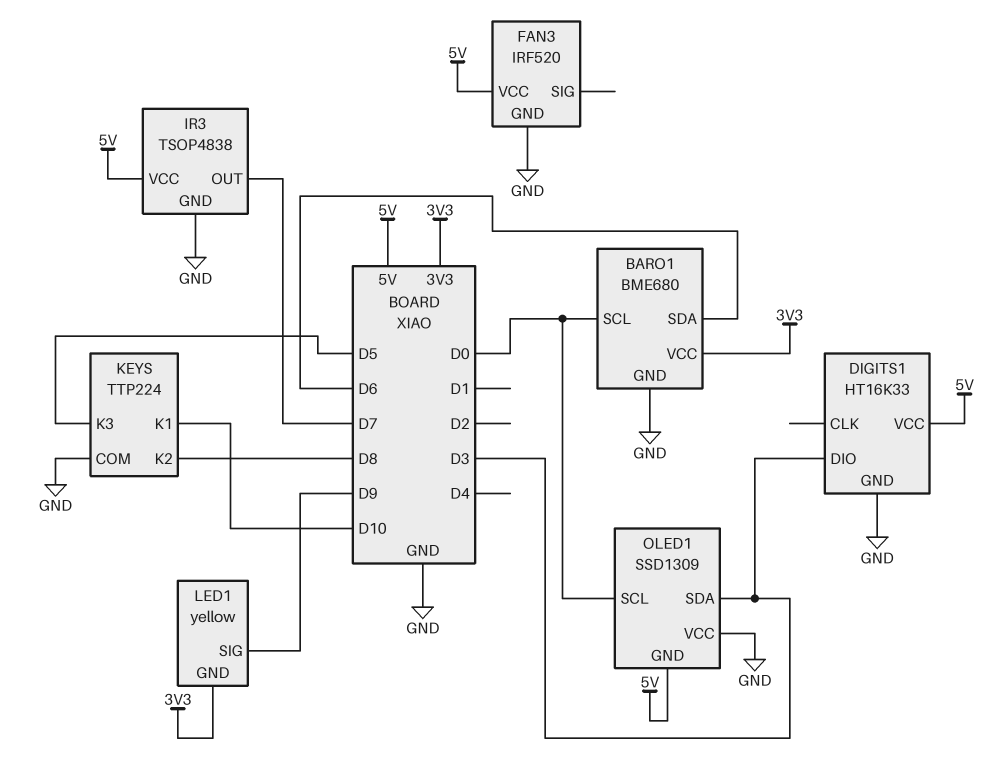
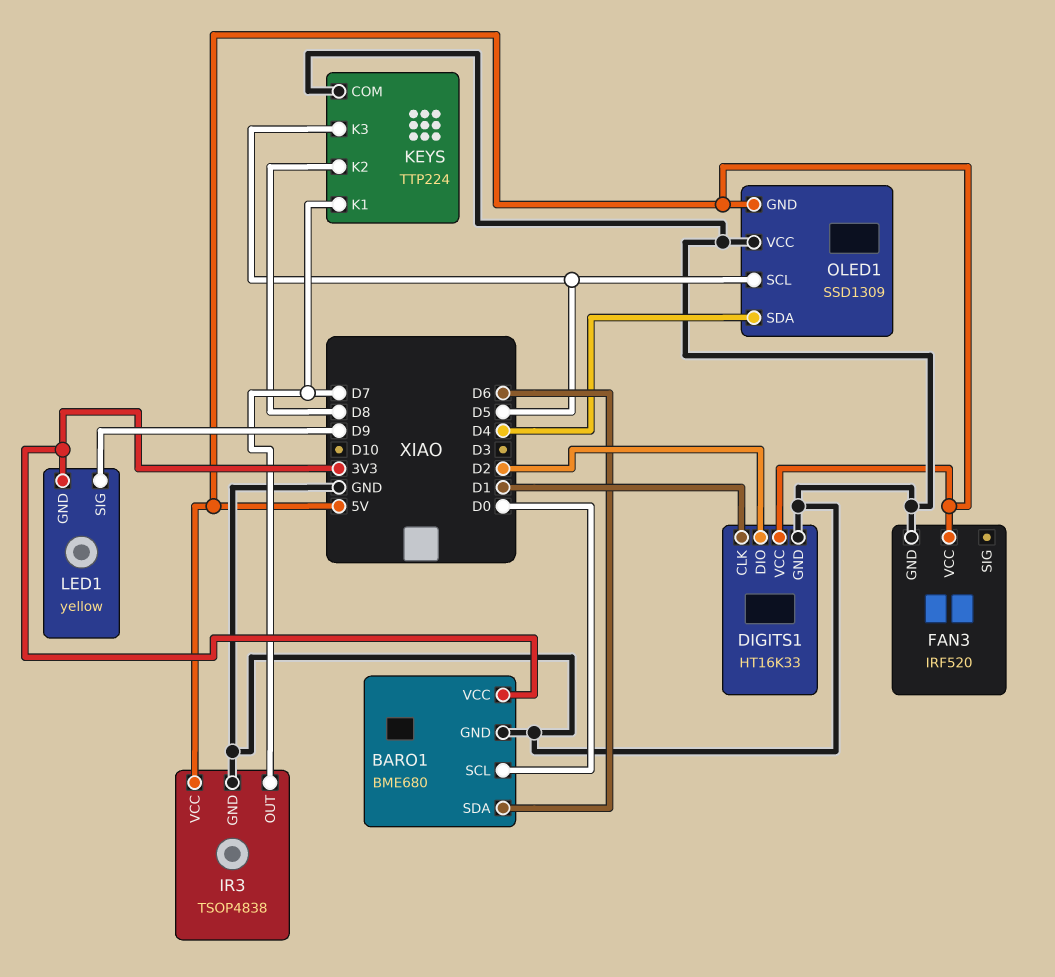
DIGITS1 pin CLK: none -> D1
DIGITS1 pin DIO: D3 -> D2
KEYS pin K1: D10 -> D7
OLED1 pin SCL: D0 -> D5
OLED1 pin SDA: D3 -> D4

